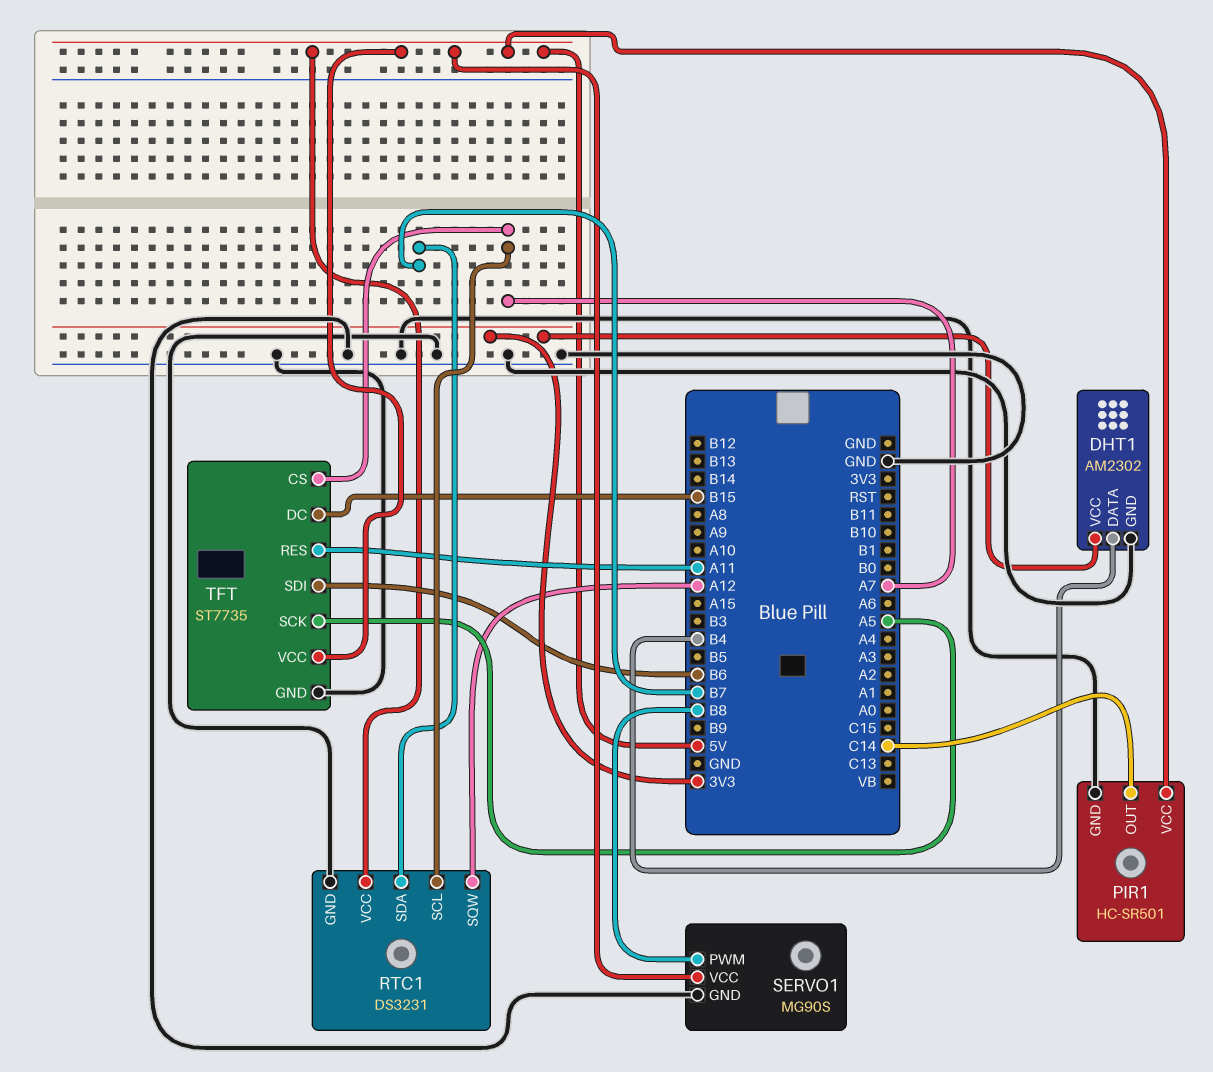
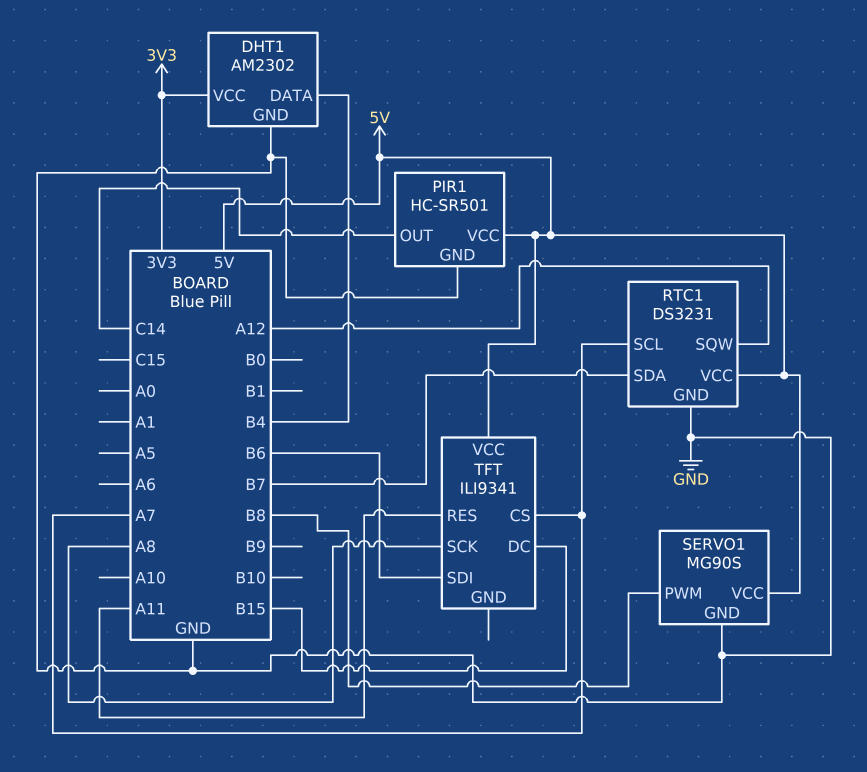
TFT: ST7735 -> ILI9341
TFT pin GND: GND -> none
TFT pin SCK: A5 -> A8

